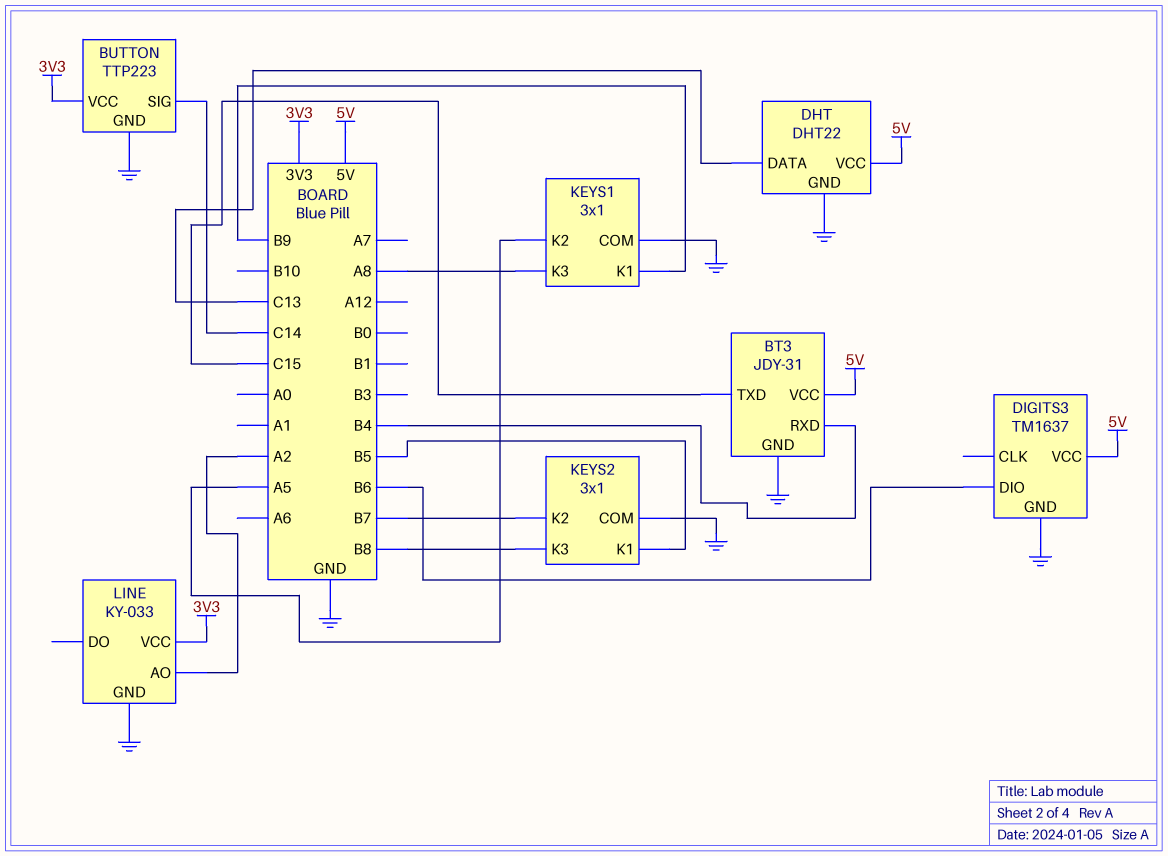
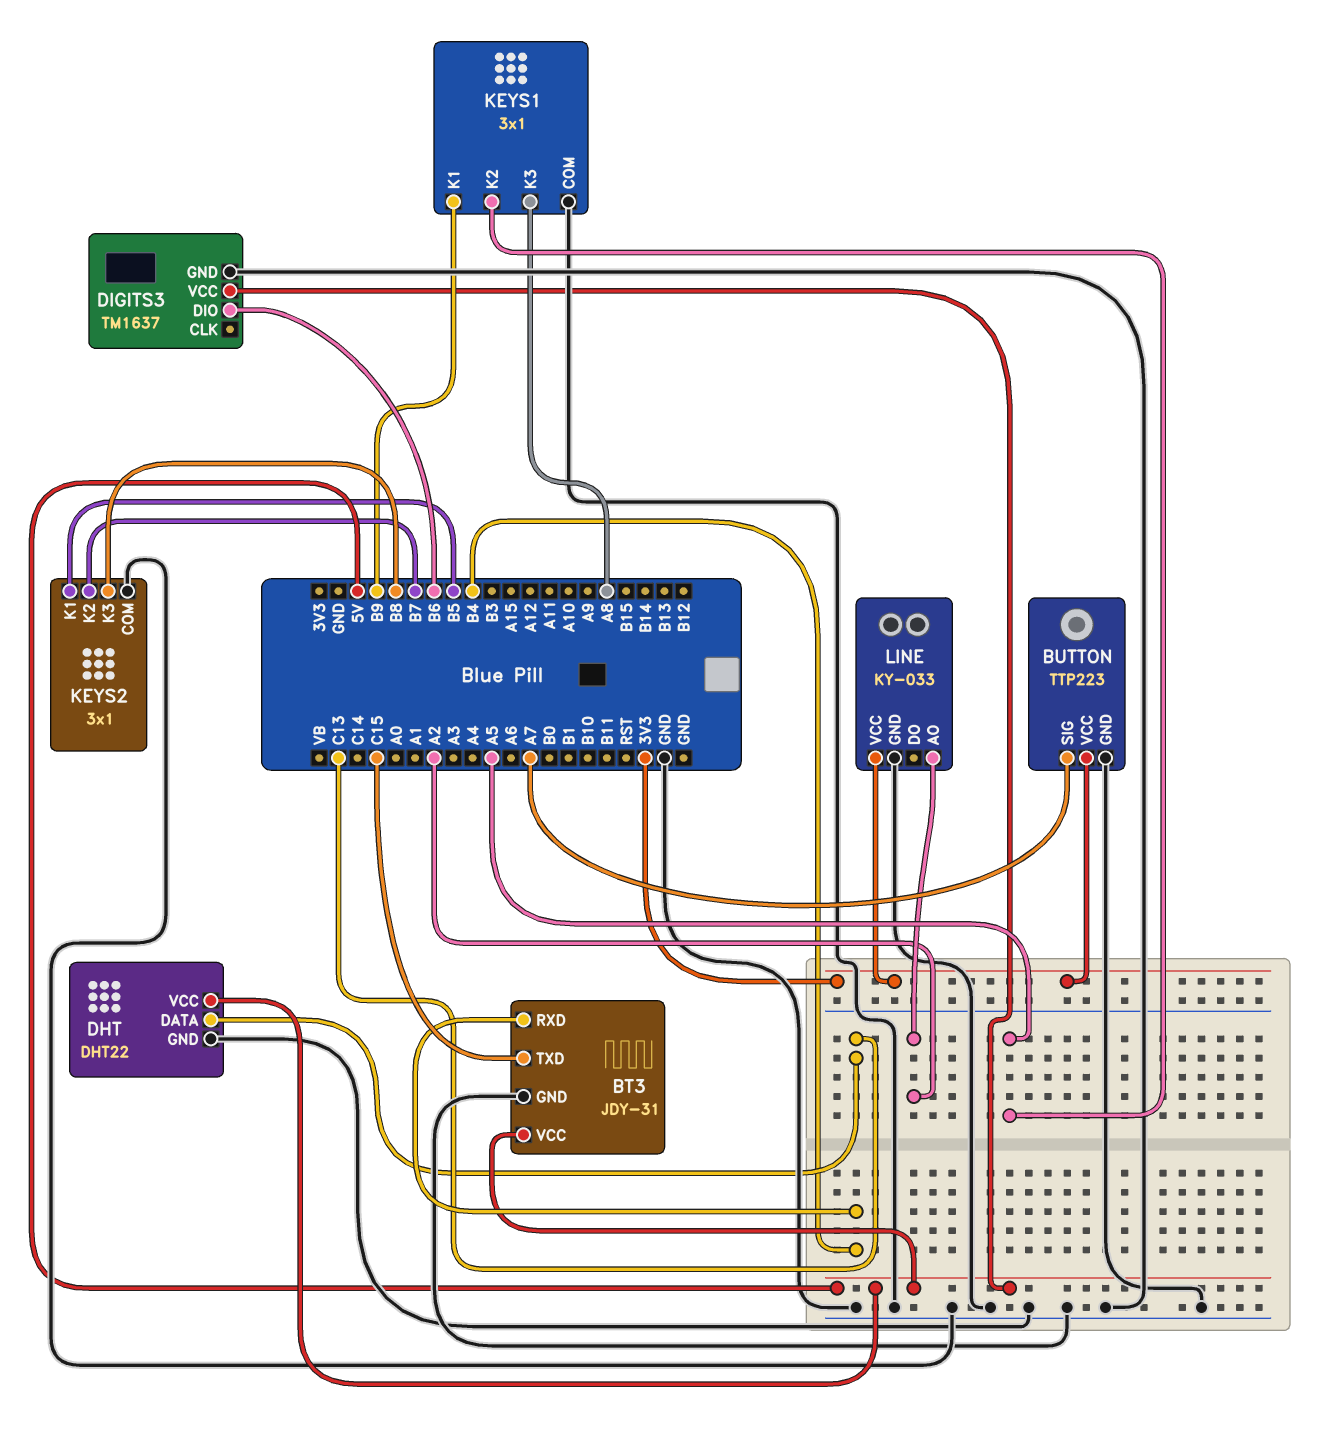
BUTTON pin SIG: C14 -> A7

